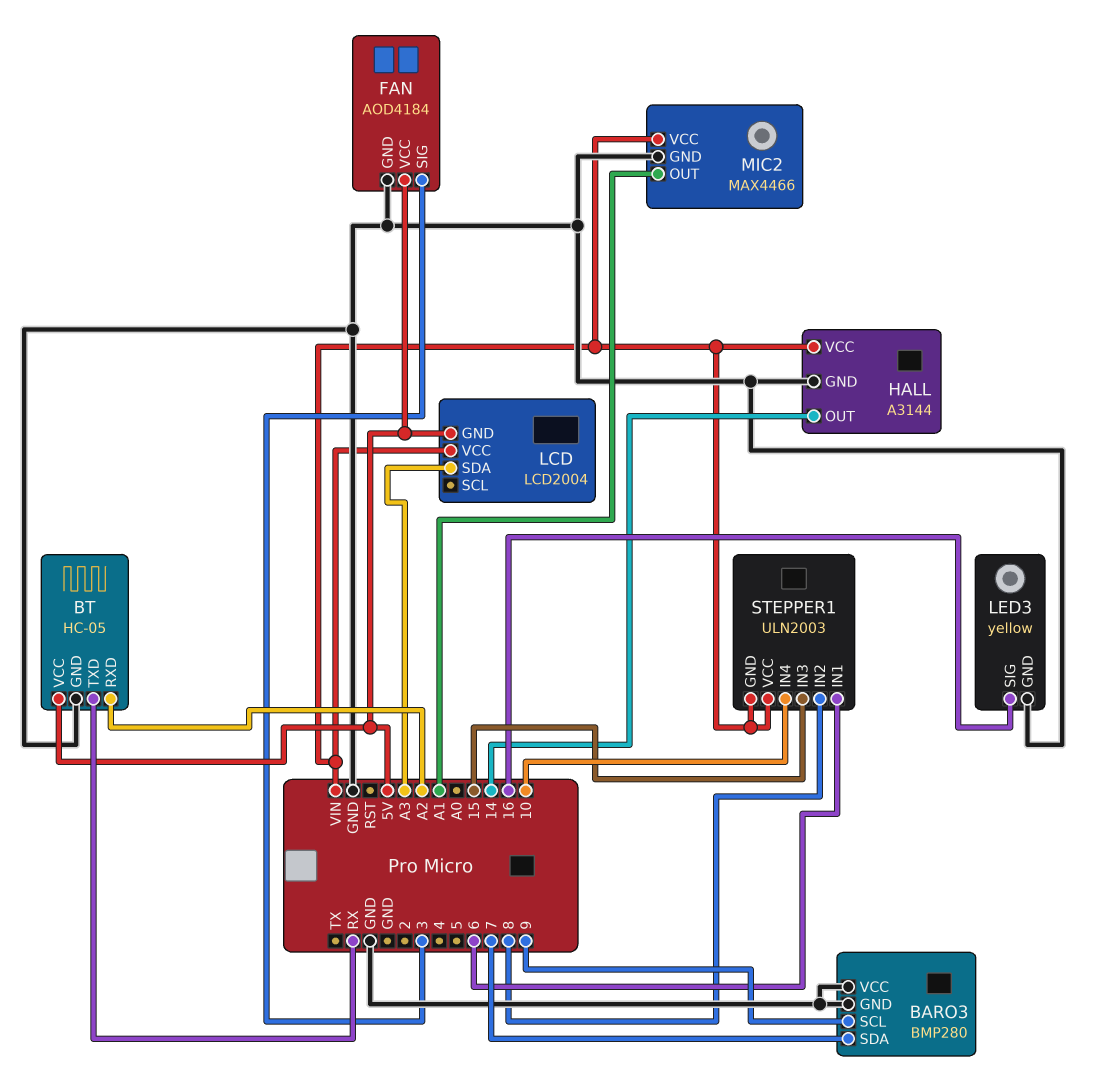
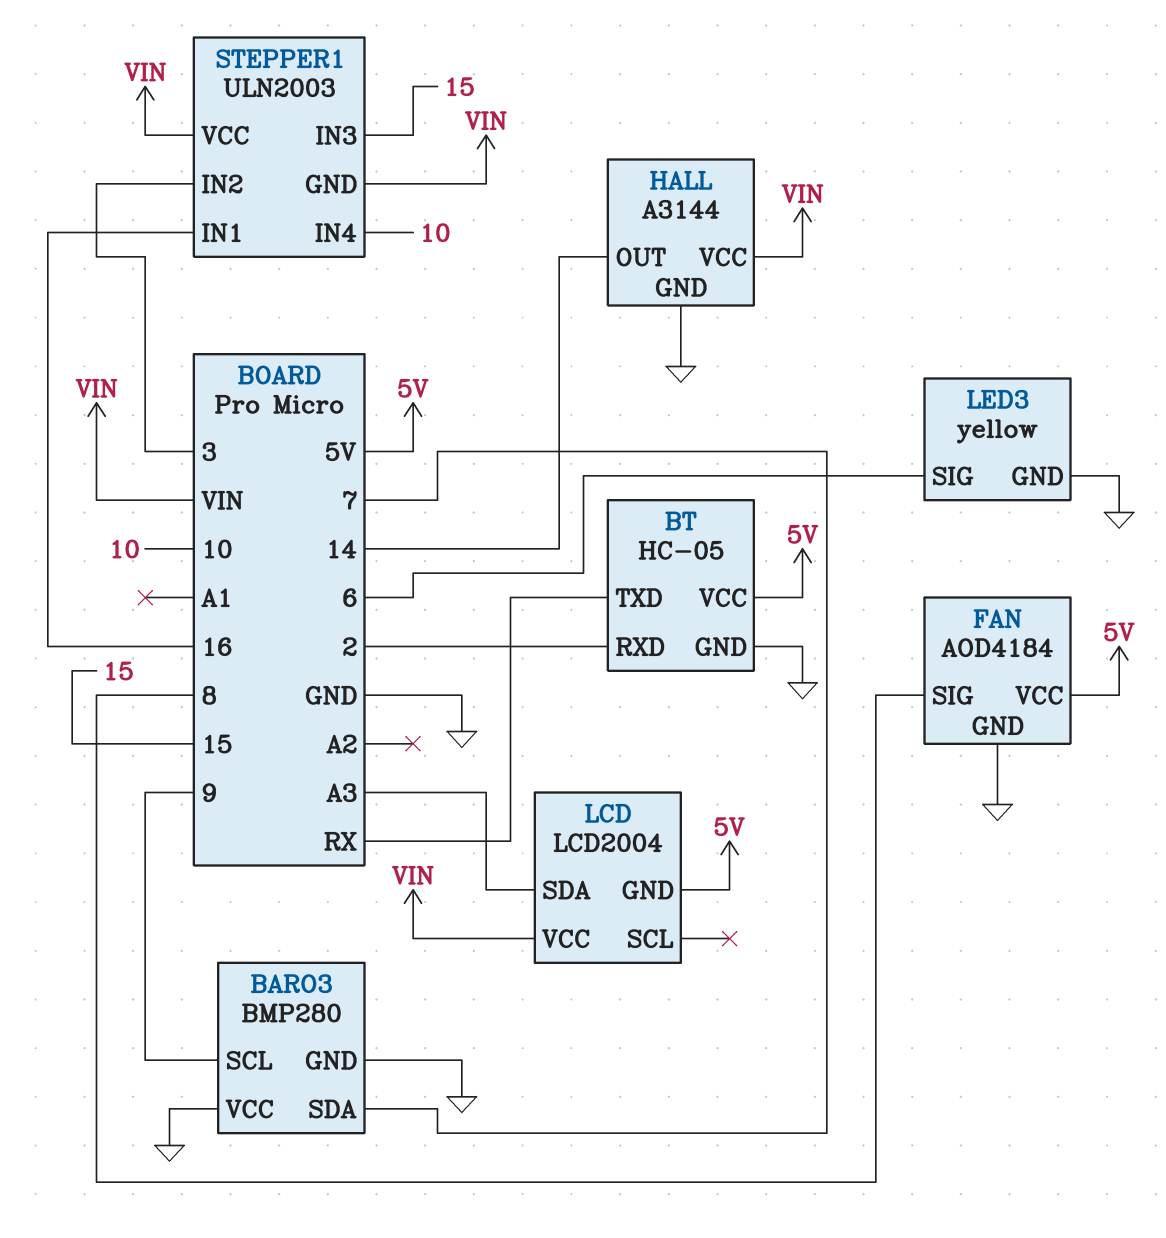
BT pin RXD: A2 -> 2
FAN pin SIG: 3 -> 8
LED3 pin SIG: 16 -> 6
MIC2: MAX4466 -> none
MIC2 pin GND: GND -> none
MIC2 pin OUT: A1 -> none
MIC2 pin VCC: VIN -> none
STEPPER1 pin IN1: 6 -> 16
STEPPER1 pin IN2: 8 -> 3

